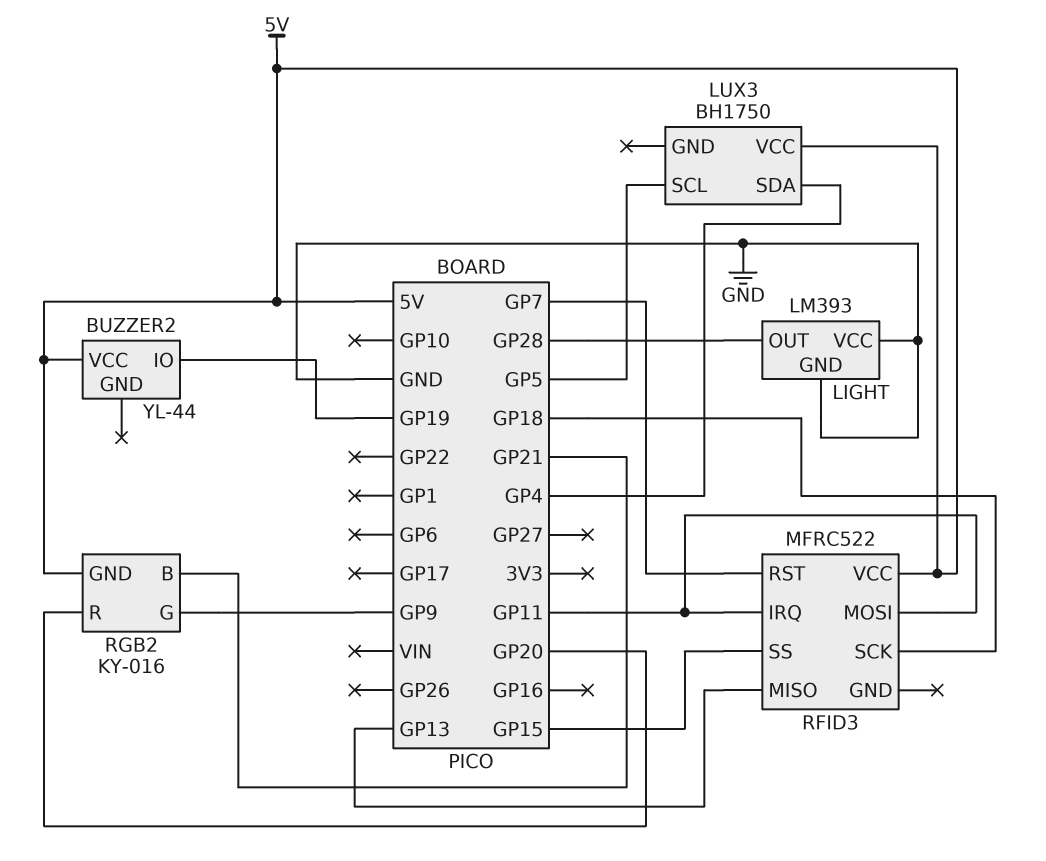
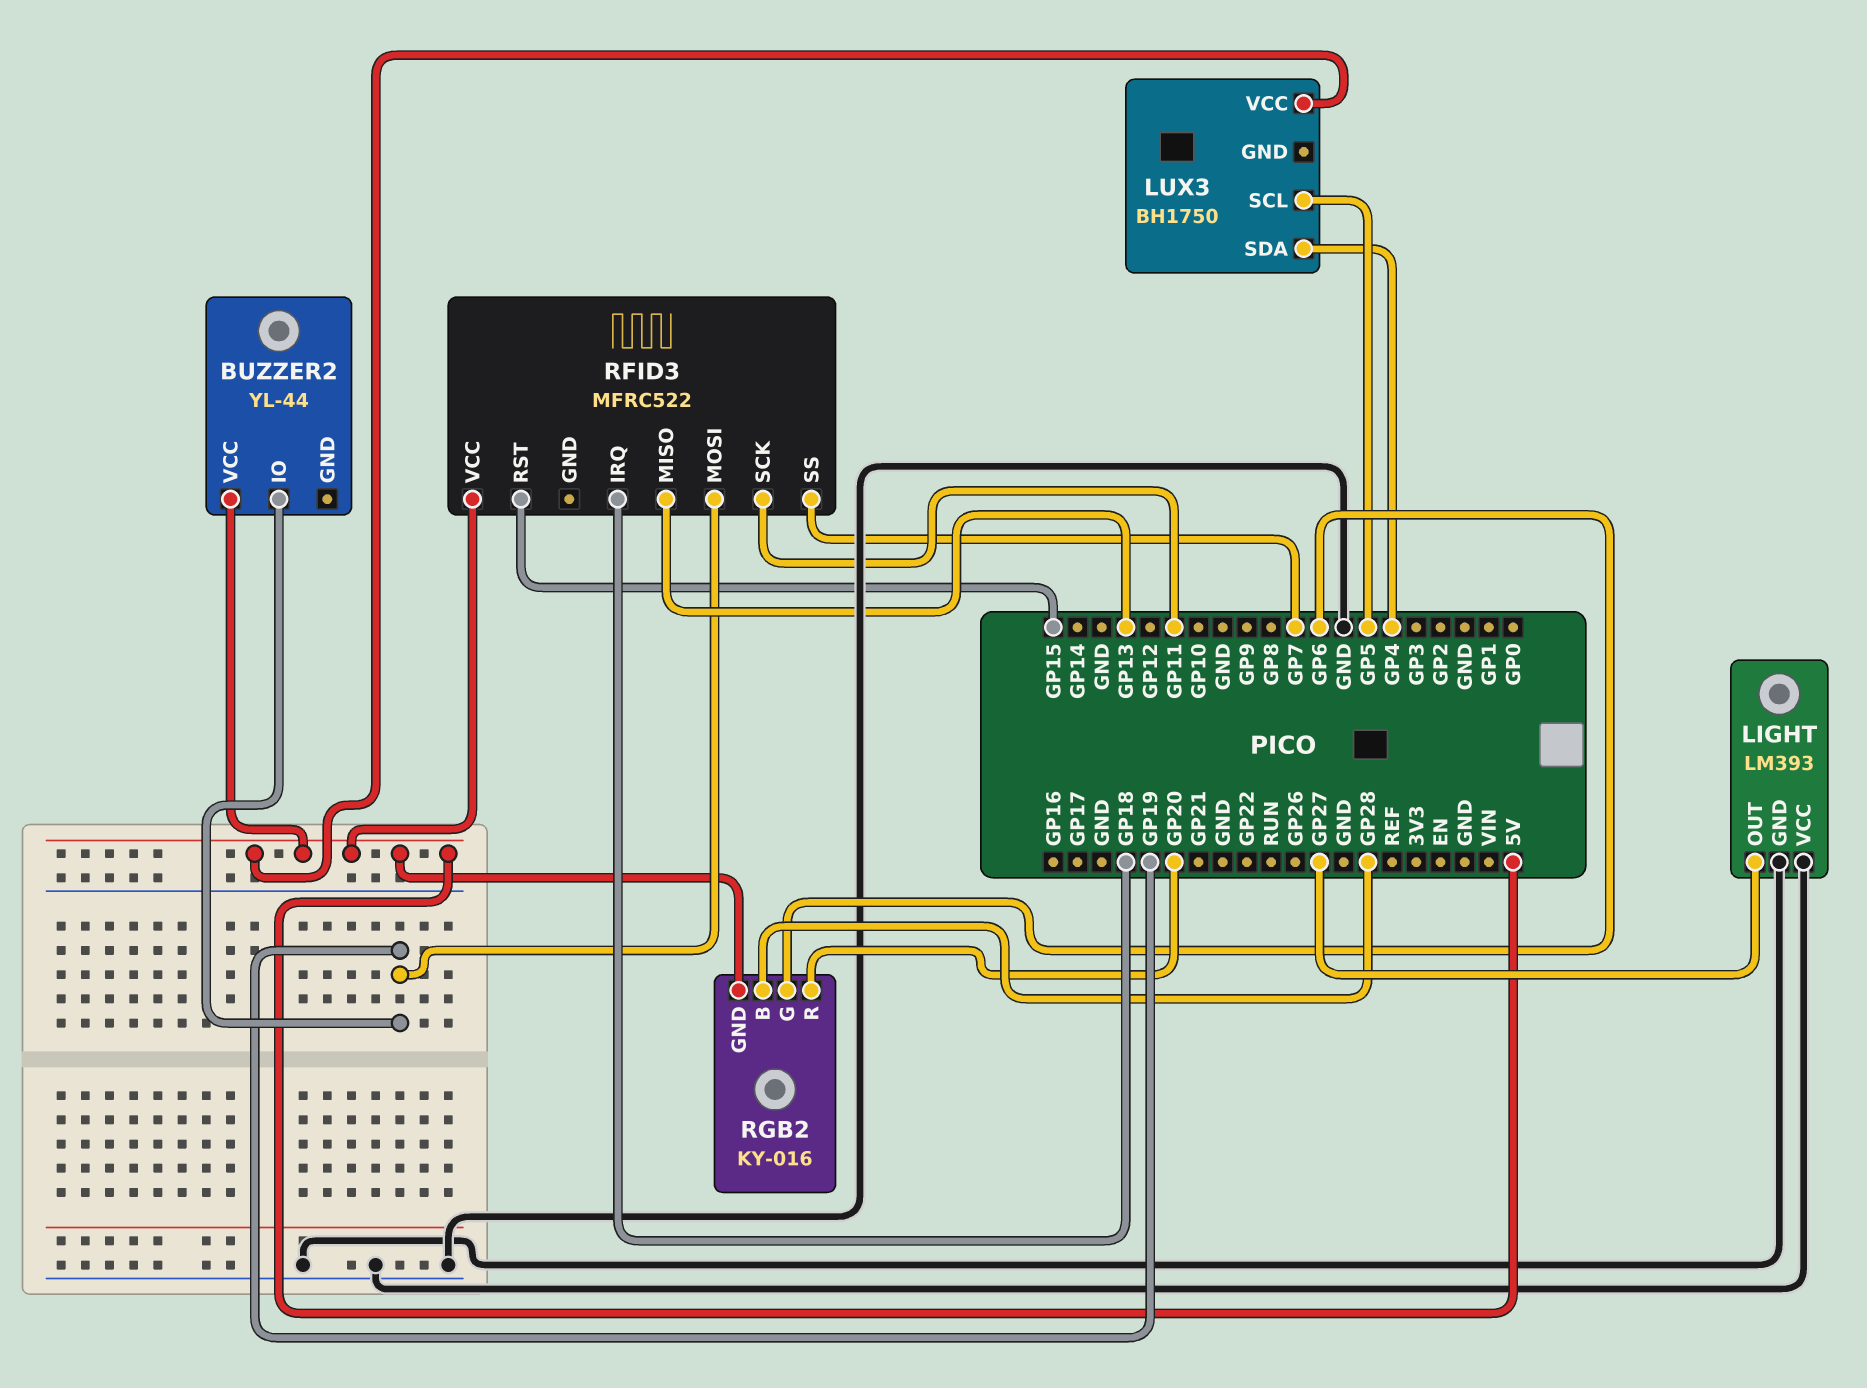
LIGHT pin OUT: GP28 -> GP27
RFID3 pin IRQ: GP11 -> GP18
RFID3 pin MOSI: GP11 -> GP19
RFID3 pin RST: GP7 -> GP15
RFID3 pin SCK: GP18 -> GP11
RFID3 pin SS: GP15 -> GP7
RGB2 pin B: GP21 -> GP28
RGB2 pin G: GP9 -> GP6

